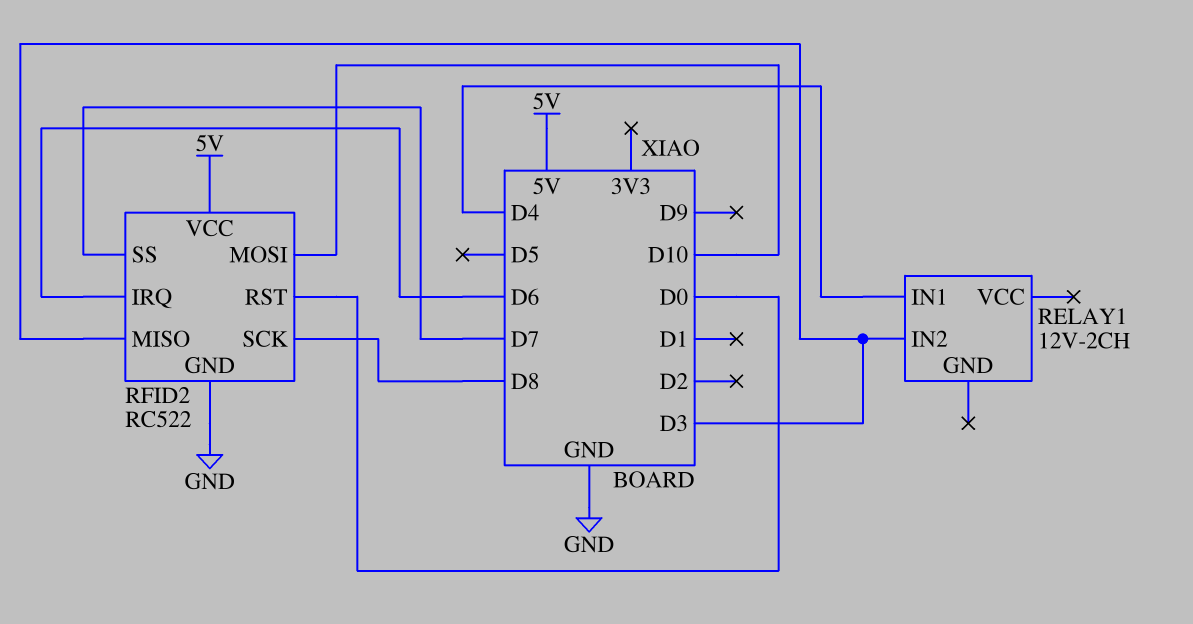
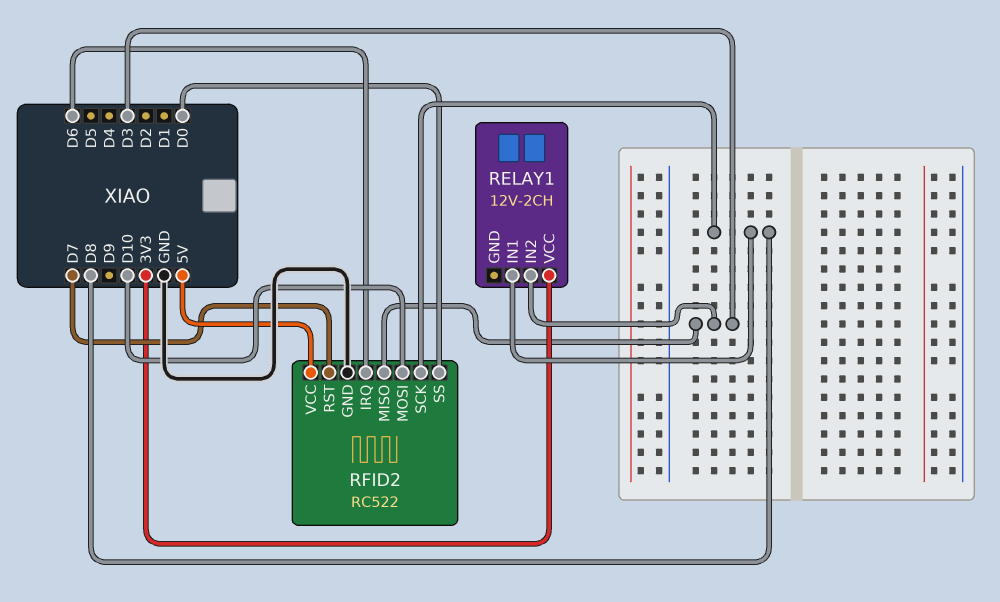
RELAY1 pin IN1: D4 -> D8
RELAY1 pin VCC: none -> 3V3
RFID2 pin RST: D0 -> D7
RFID2 pin SS: D7 -> D0

